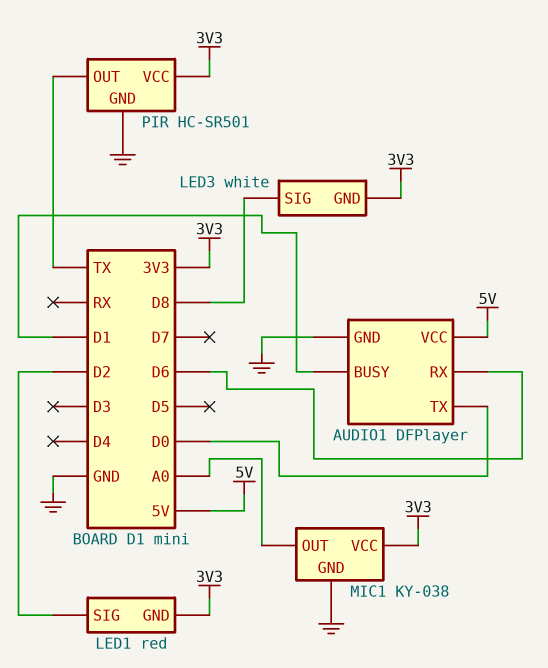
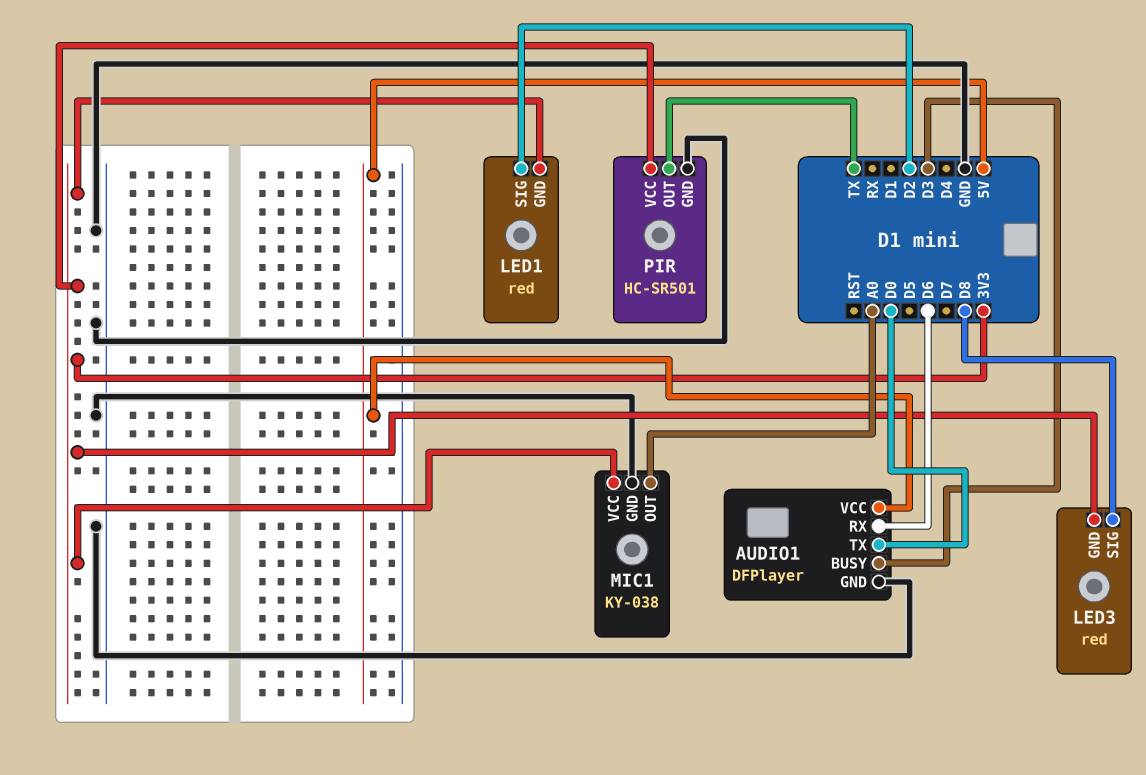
AUDIO1 pin BUSY: D1 -> D3
LED3: white -> red

